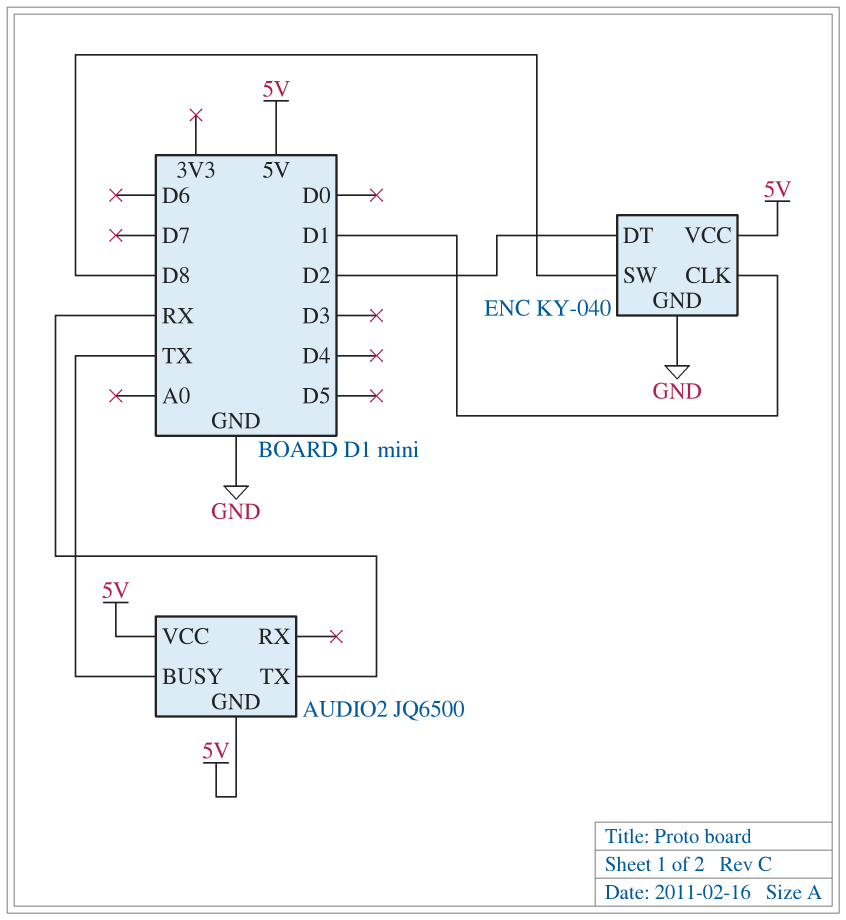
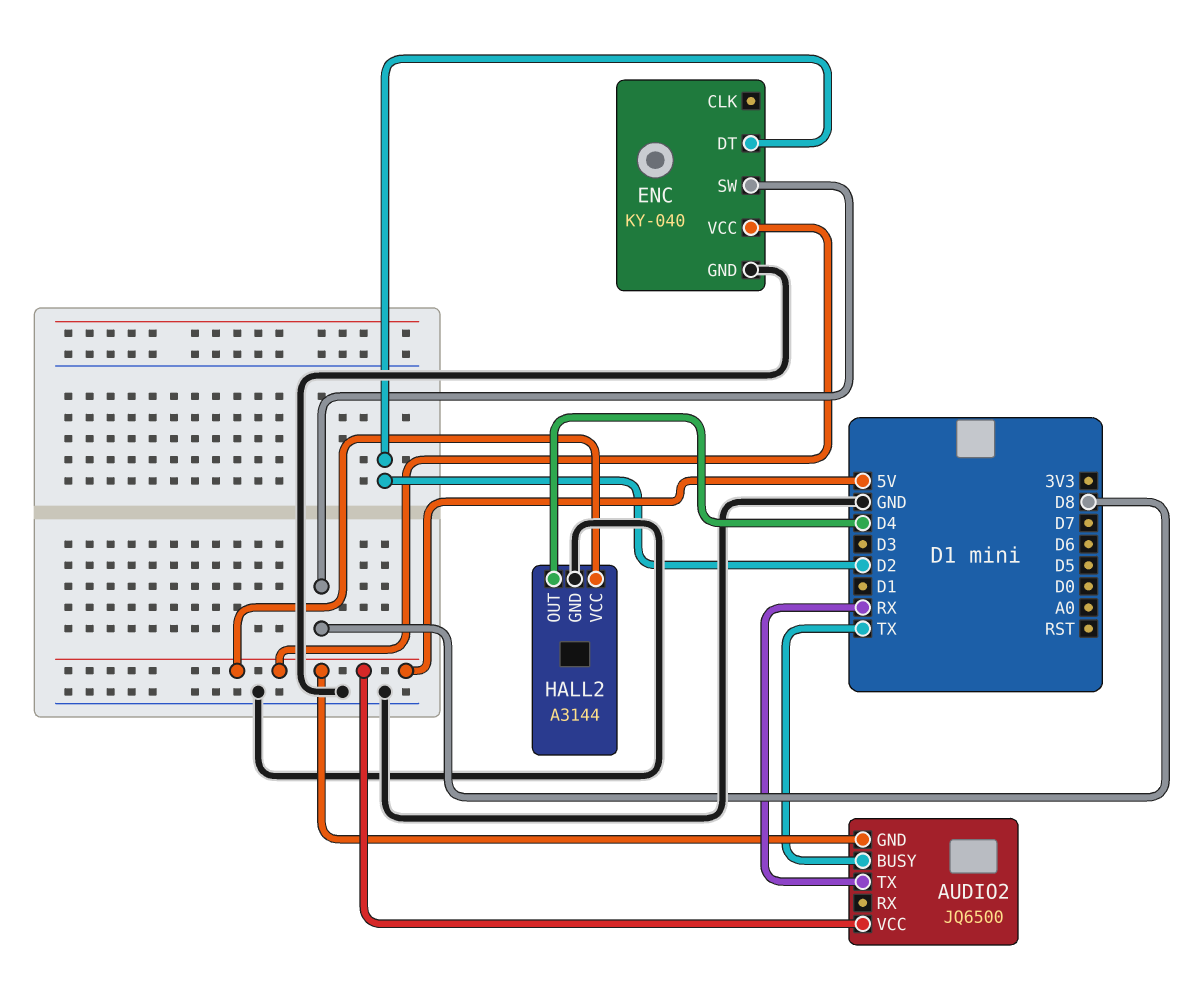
ENC pin CLK: D1 -> none
HALL2: none -> A3144
HALL2 pin GND: none -> GND
HALL2 pin OUT: none -> D4
HALL2 pin VCC: none -> 5V

